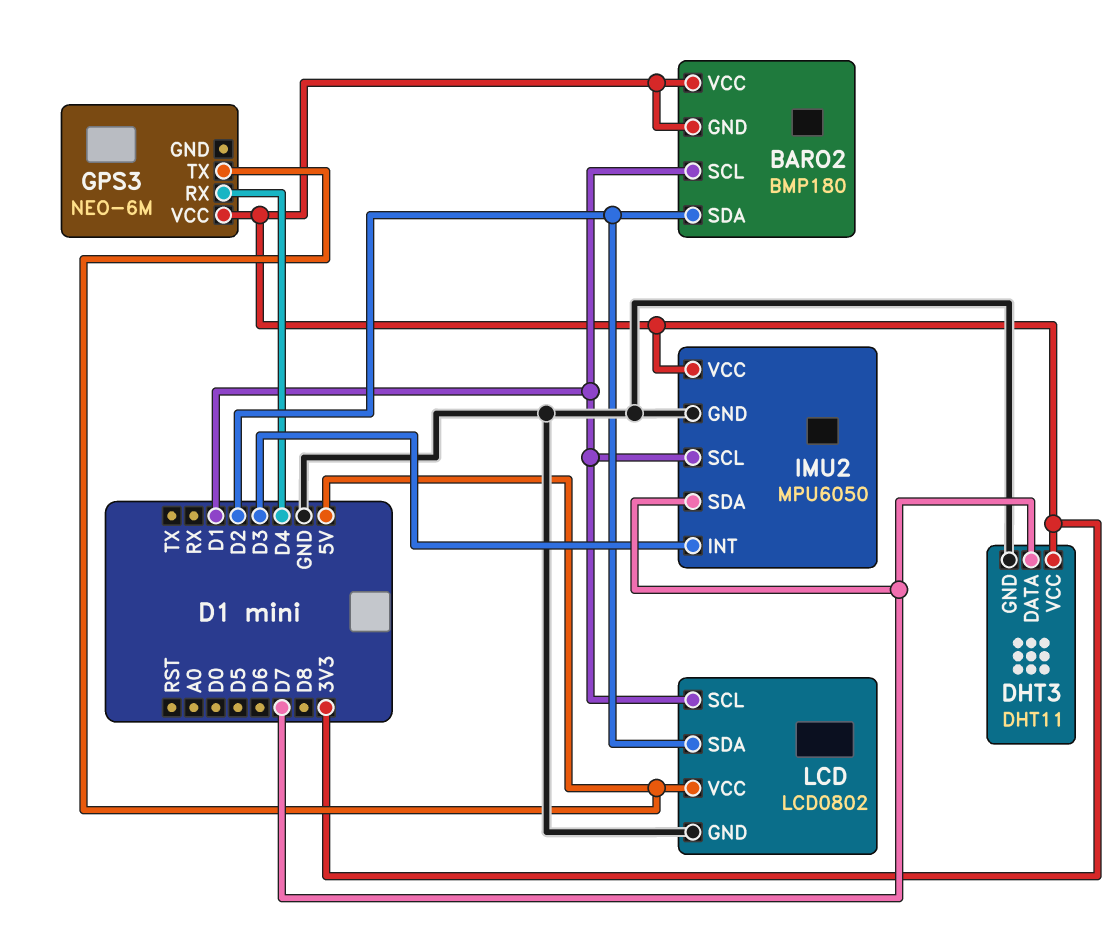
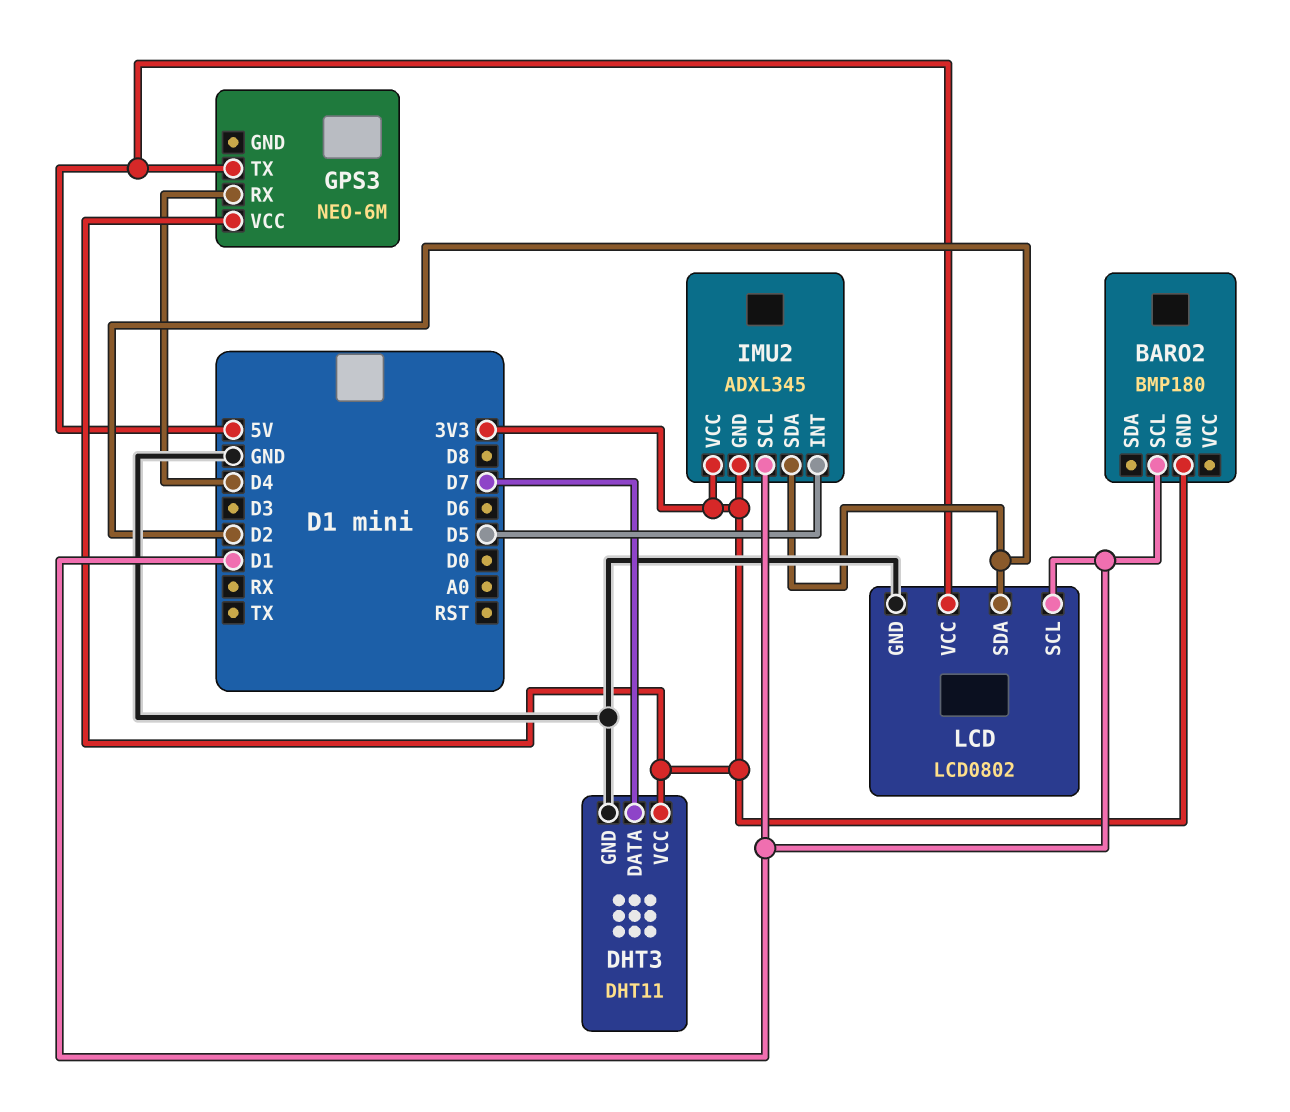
BARO2 pin SDA: D2 -> none
BARO2 pin VCC: 3V3 -> none
IMU2: MPU6050 -> ADXL345
IMU2 pin GND: GND -> 3V3
IMU2 pin INT: D3 -> D5
IMU2 pin SDA: D7 -> D2

